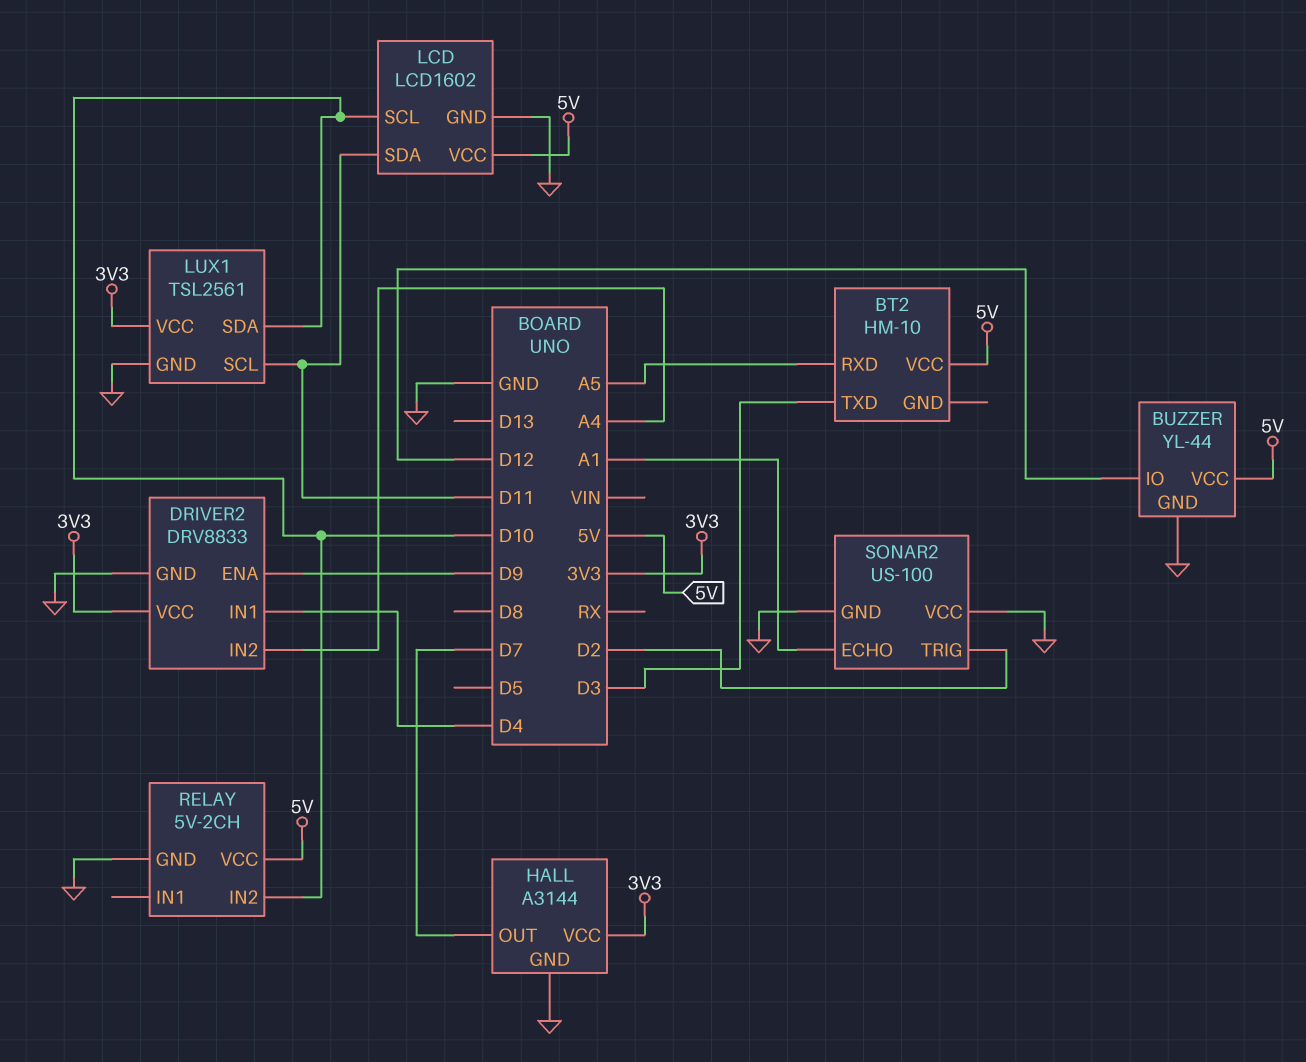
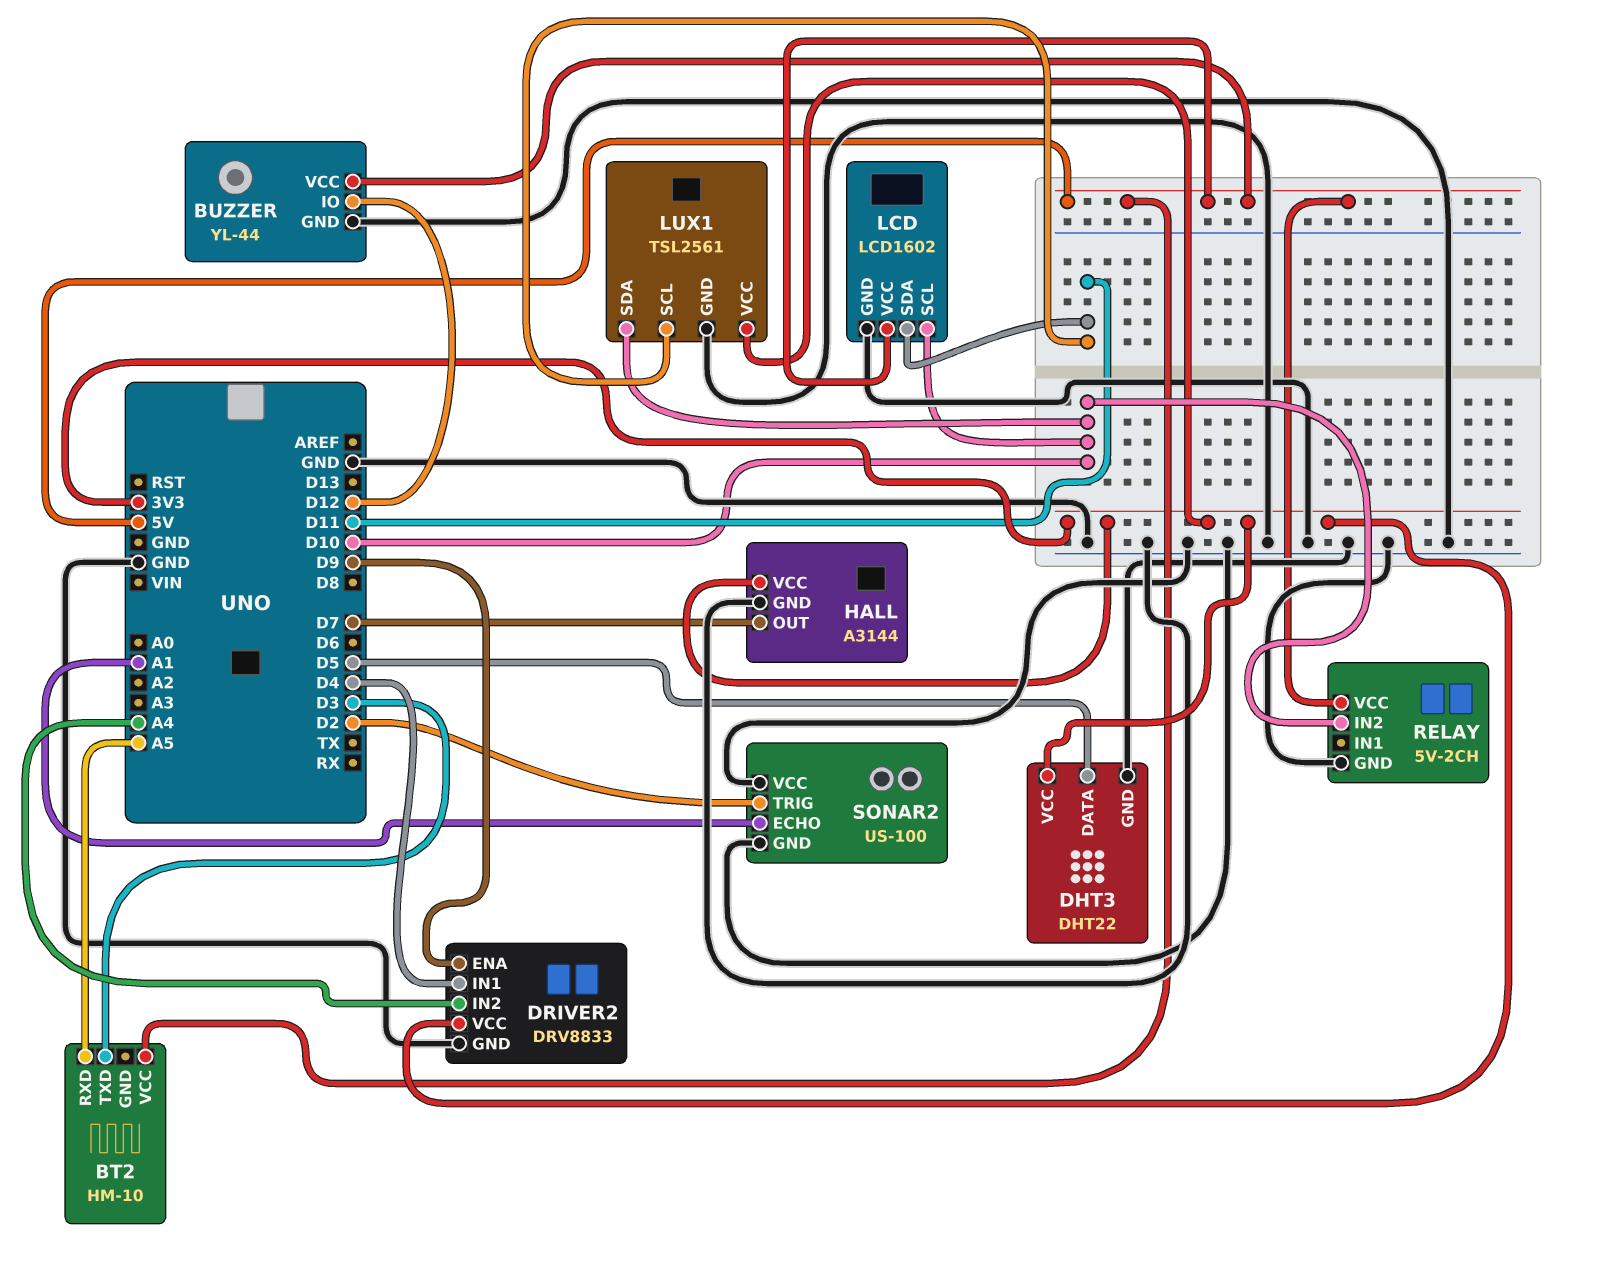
DHT3: none -> DHT22
DHT3 pin DATA: none -> D5
DHT3 pin GND: none -> GND
DHT3 pin VCC: none -> 3V3

